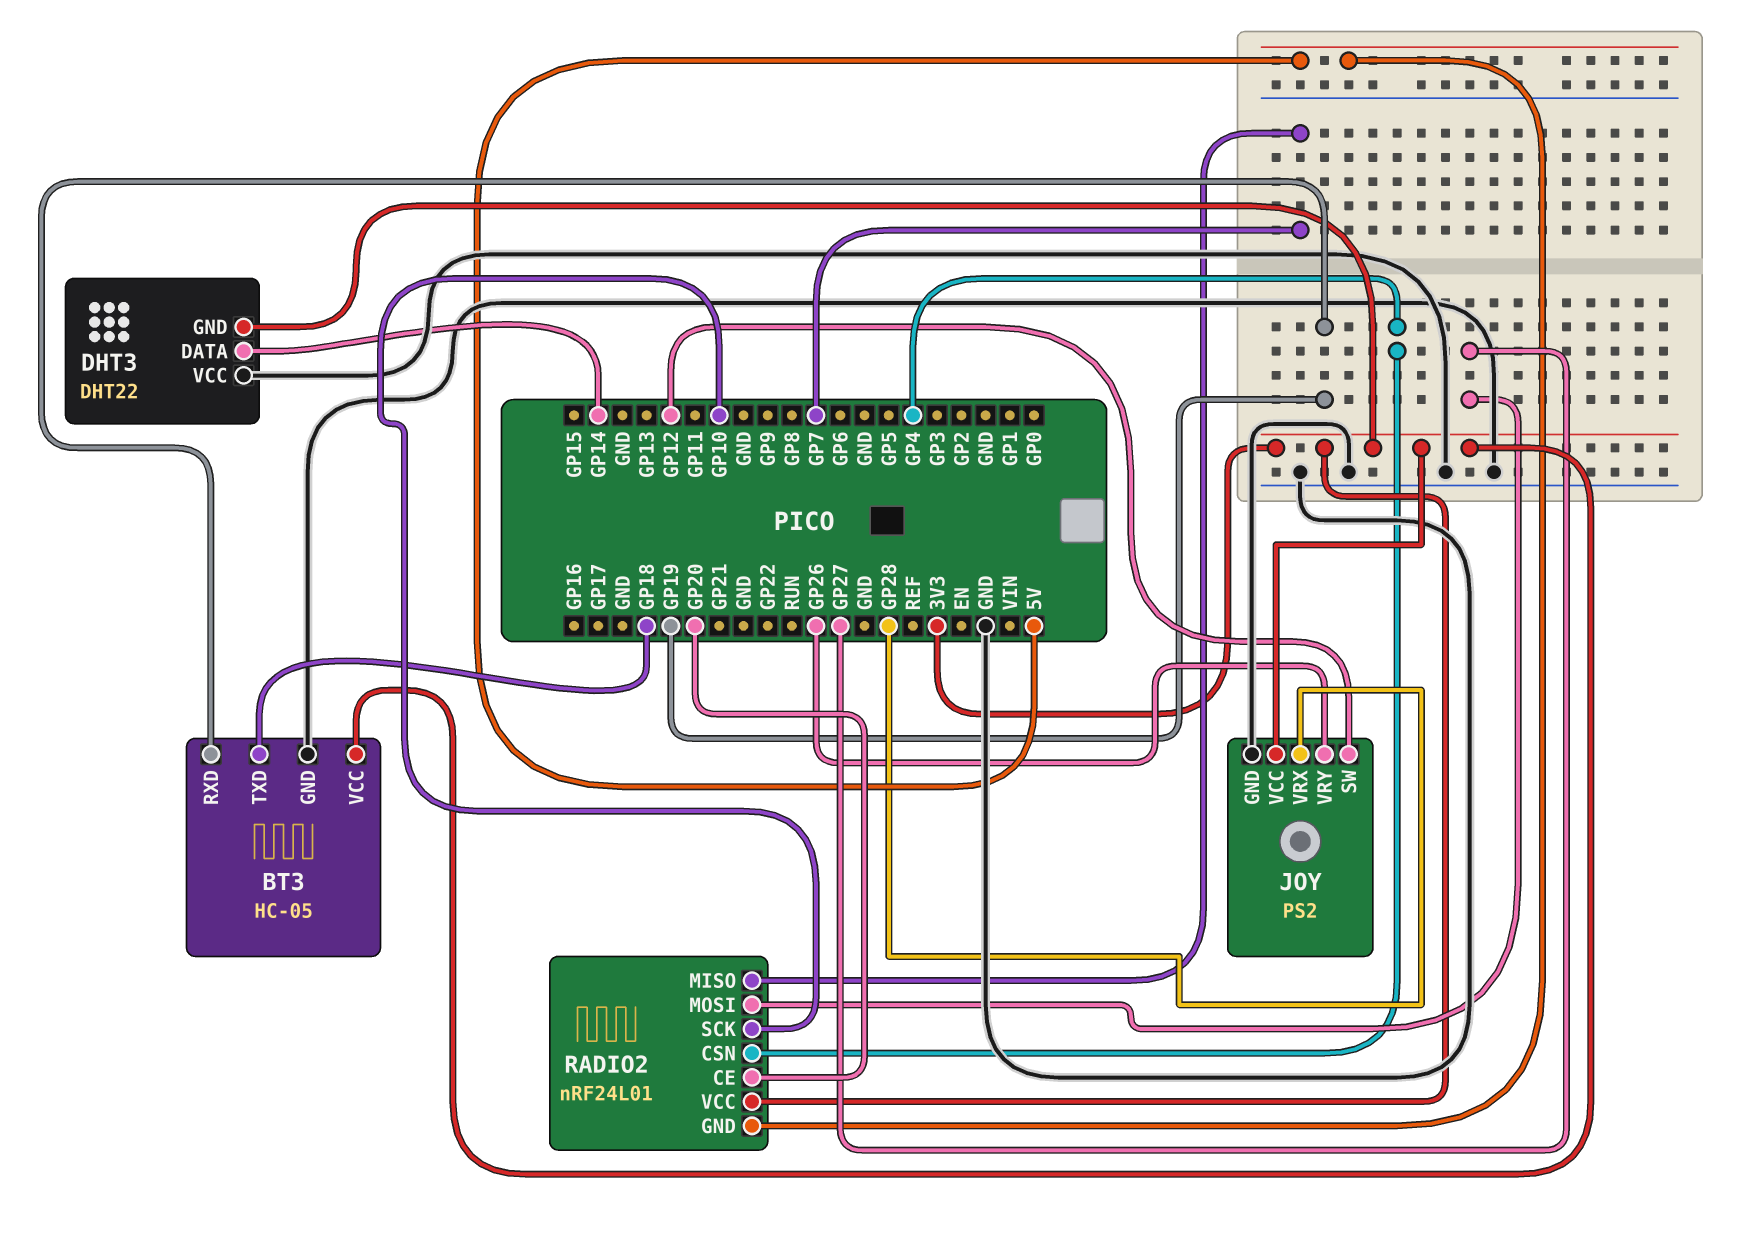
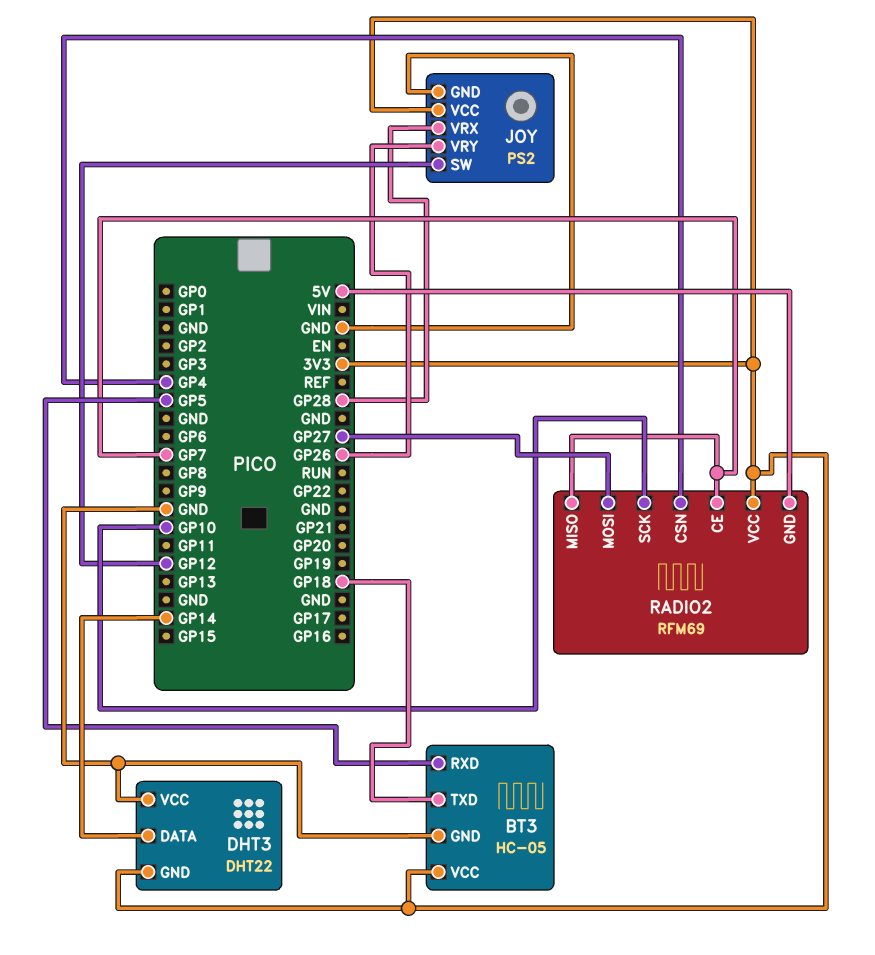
BT3 pin RXD: GP19 -> GP5
RADIO2: nRF24L01 -> RFM69
RADIO2 pin CE: GP20 -> GP7

